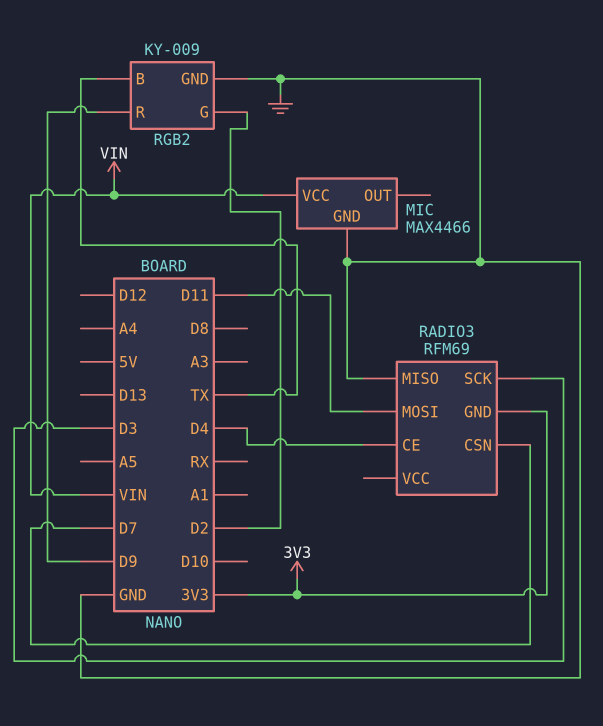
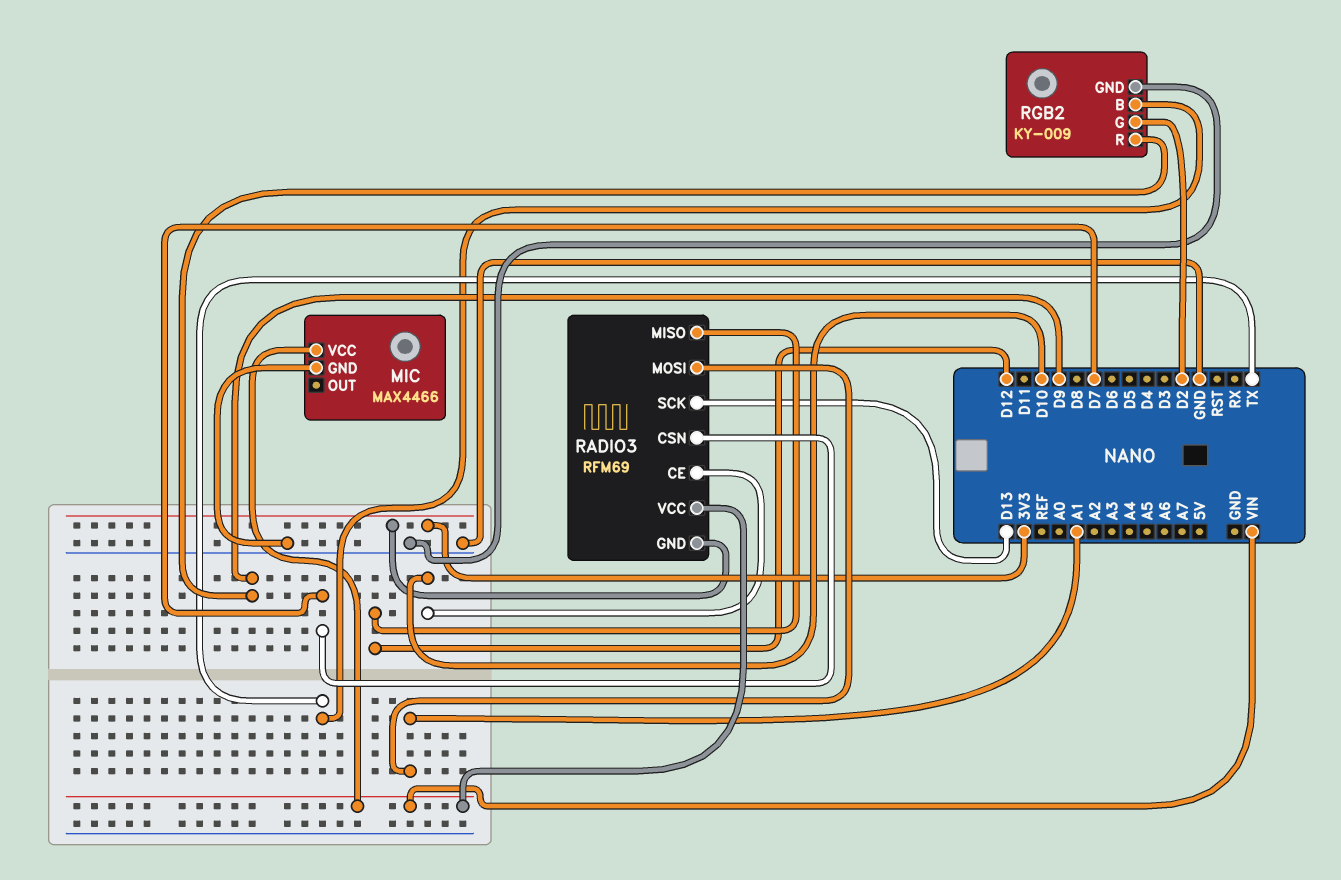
RADIO3 pin CE: D4 -> D10
RADIO3 pin MISO: GND -> D12
RADIO3 pin MOSI: D11 -> A1
RADIO3 pin SCK: D3 -> D13
RADIO3 pin VCC: none -> VIN

